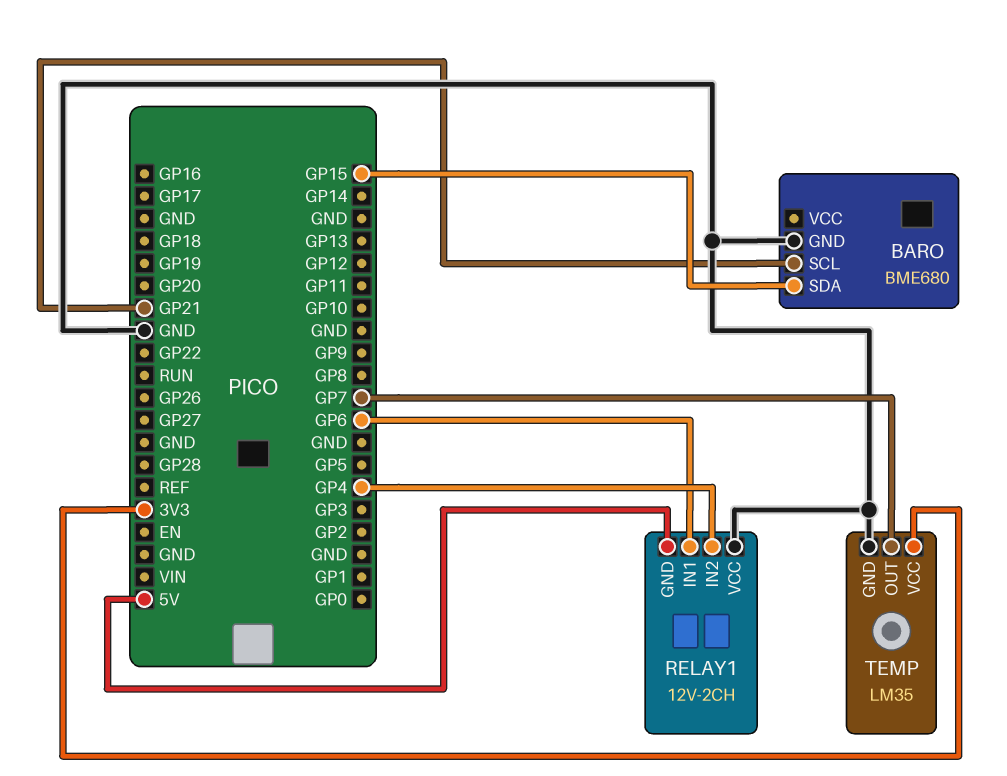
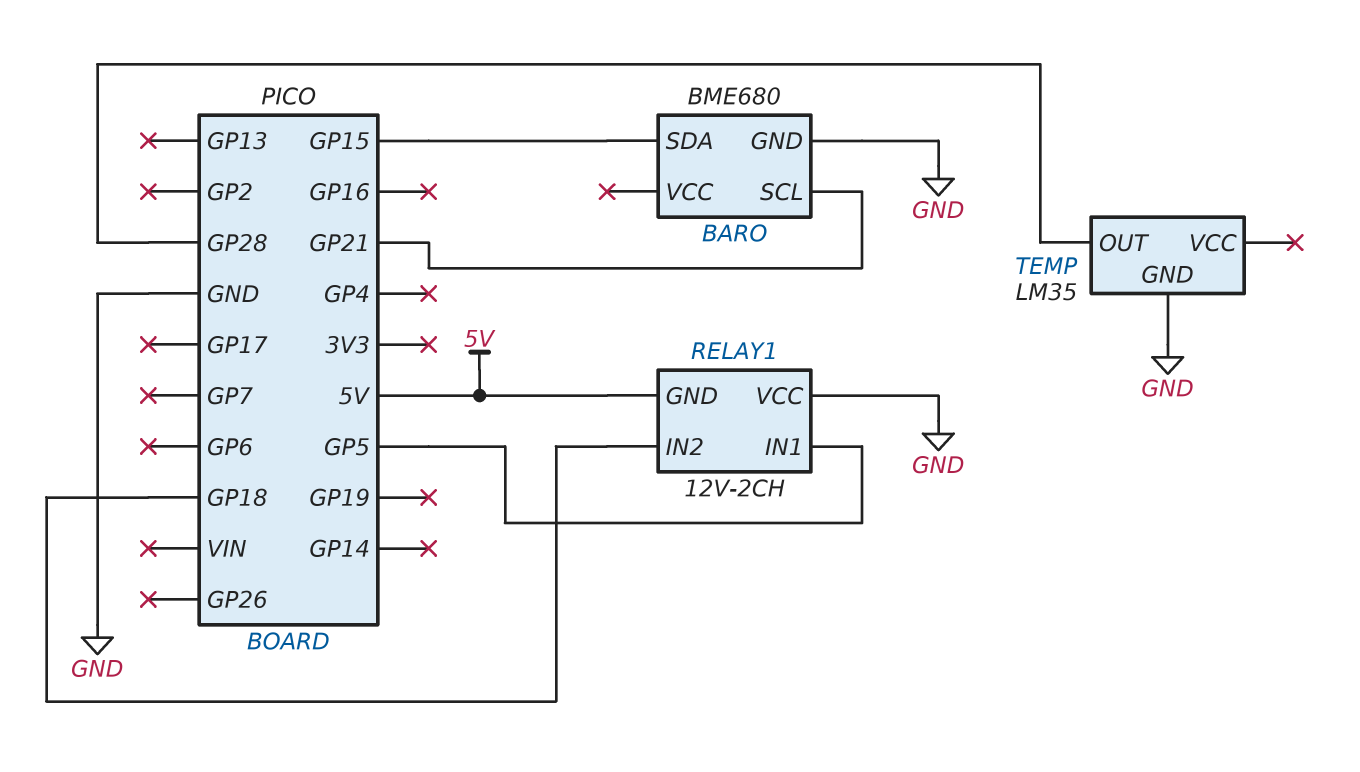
RELAY1 pin IN1: GP6 -> GP5
RELAY1 pin IN2: GP4 -> GP18
TEMP pin OUT: GP7 -> GP28
TEMP pin VCC: 3V3 -> none

